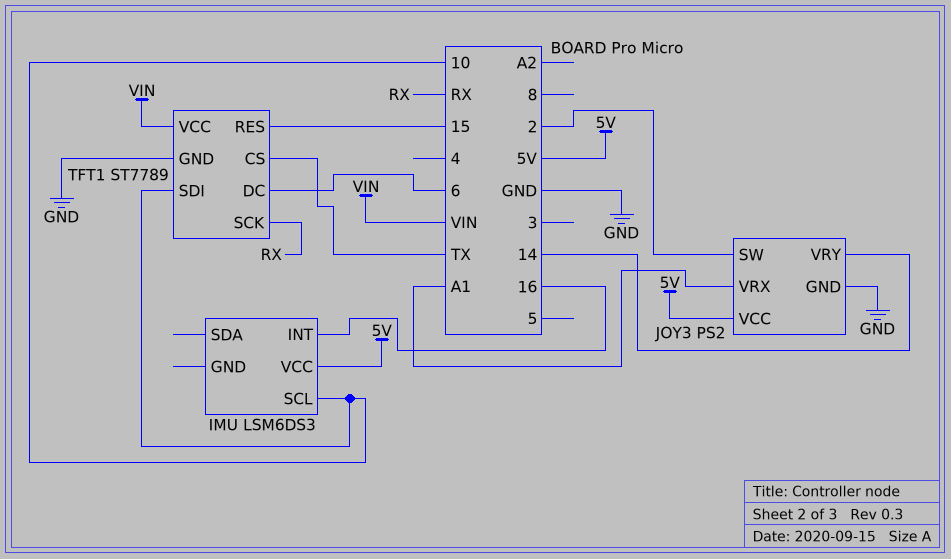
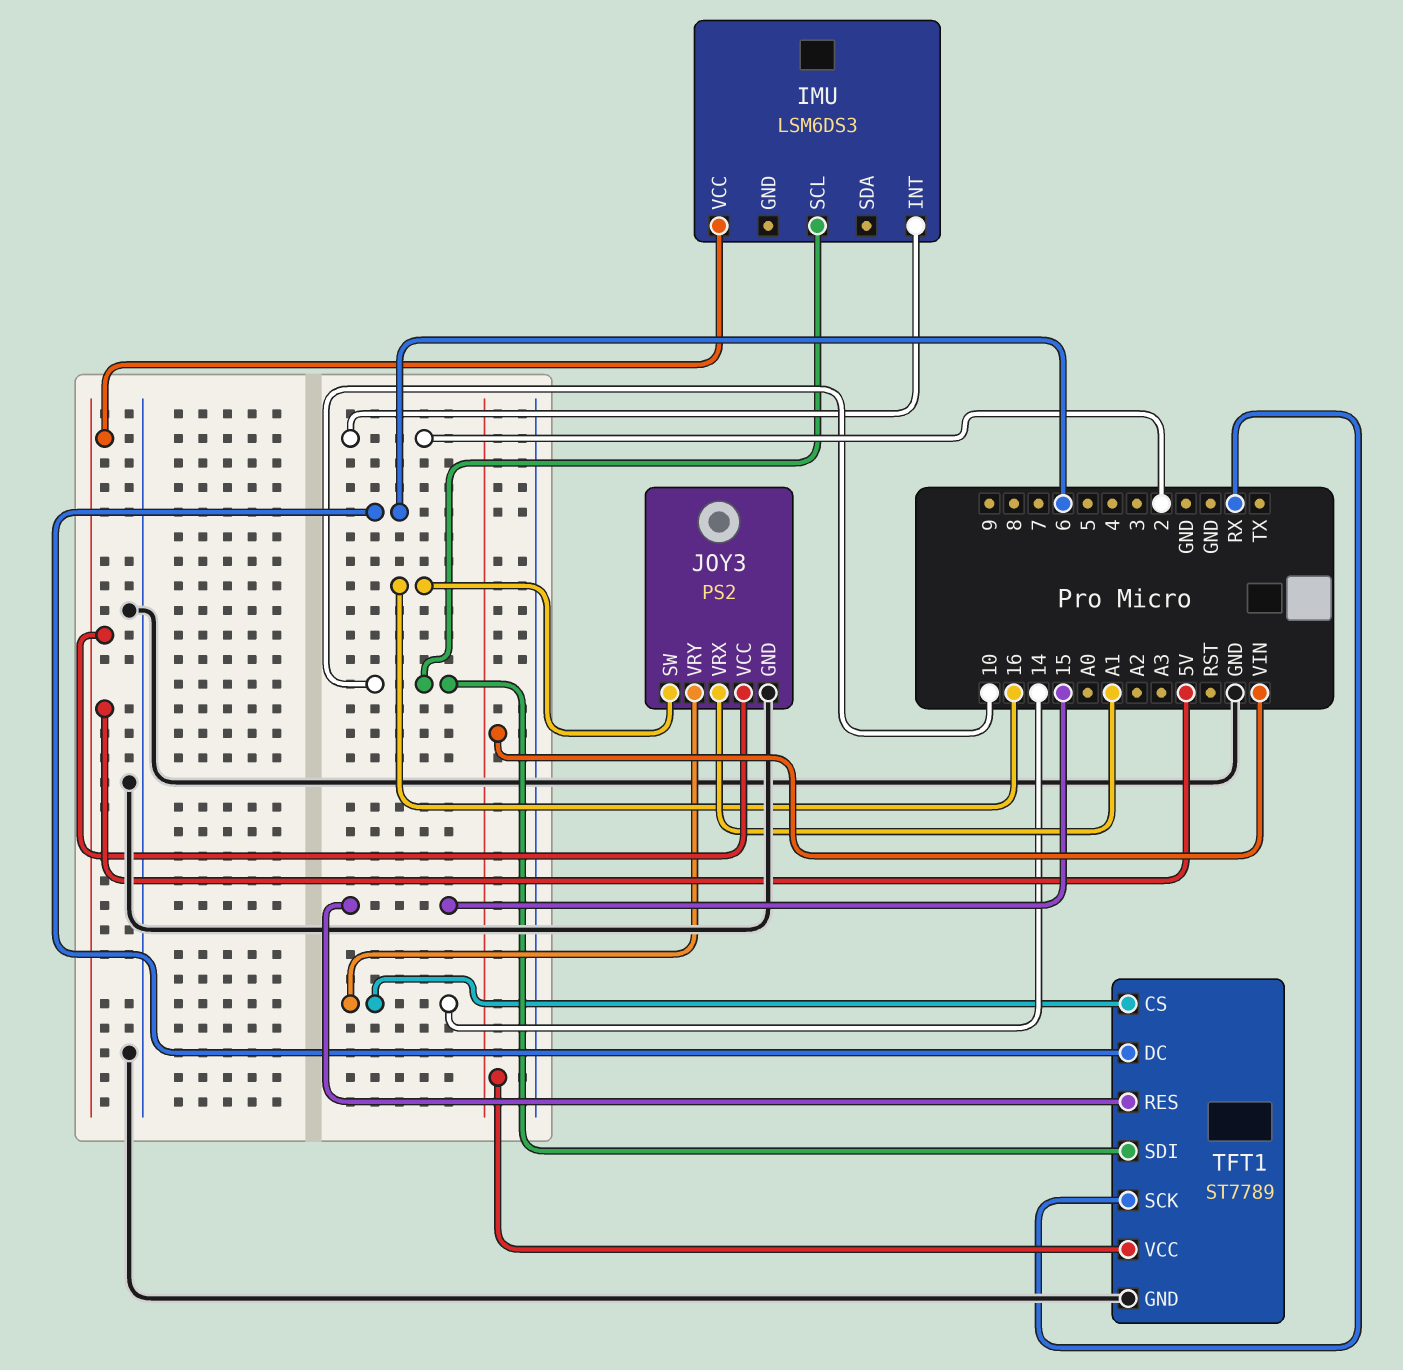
IMU pin INT: 16 -> 2
JOY3 pin SW: 2 -> 16
TFT1 pin CS: TX -> 14

